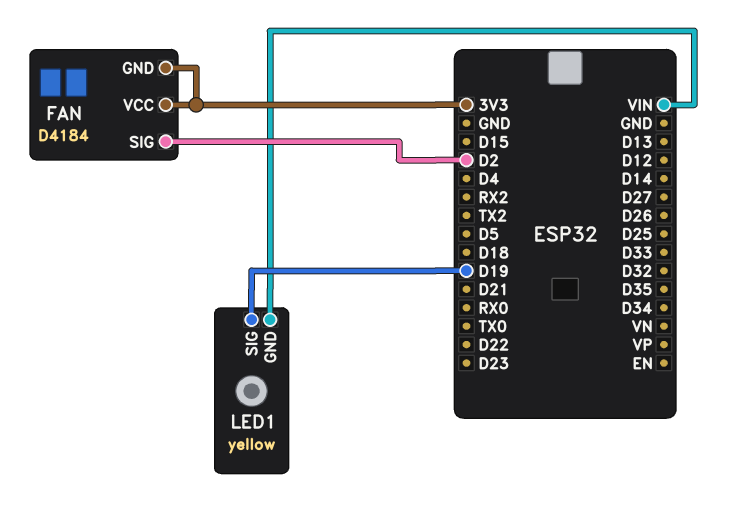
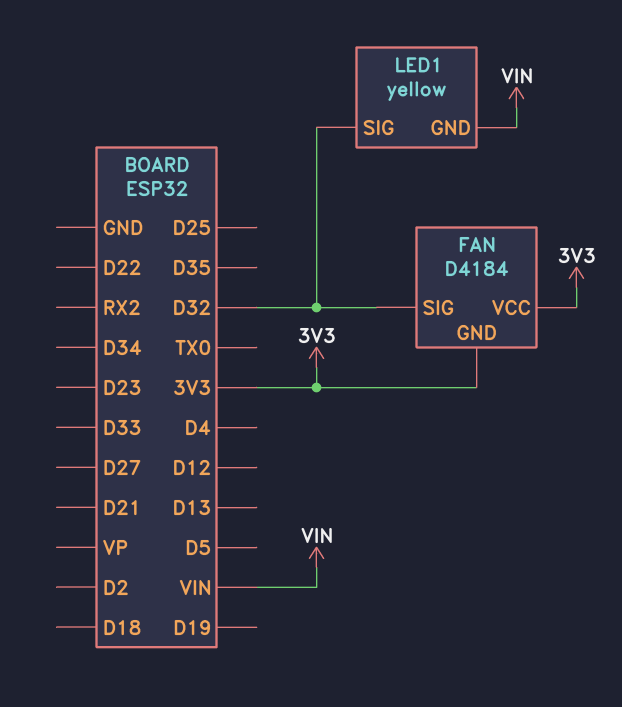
FAN pin SIG: D2 -> D32
LED1 pin SIG: D19 -> D32

